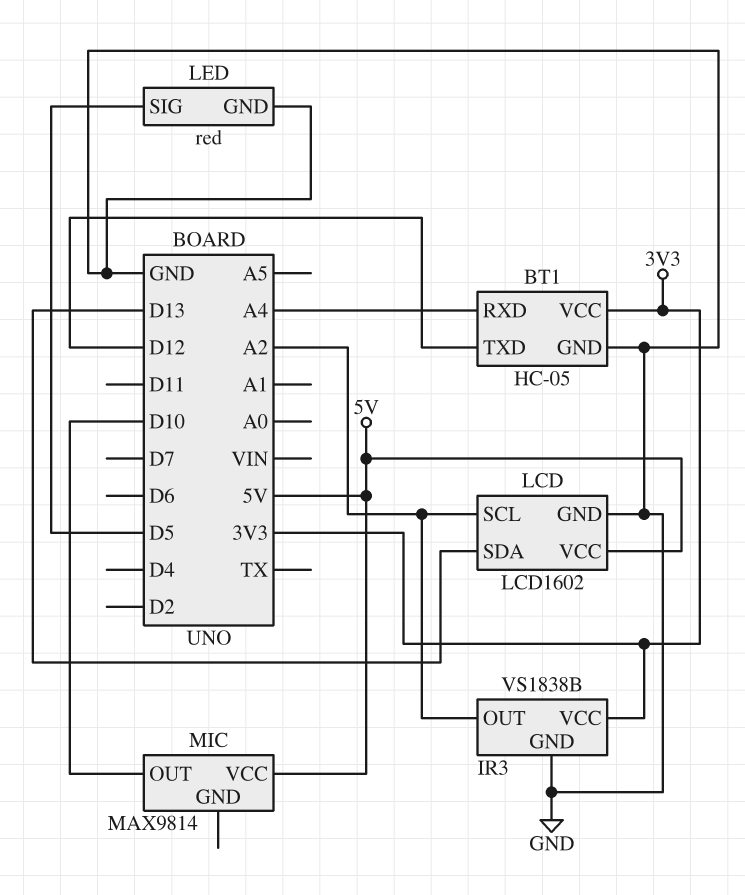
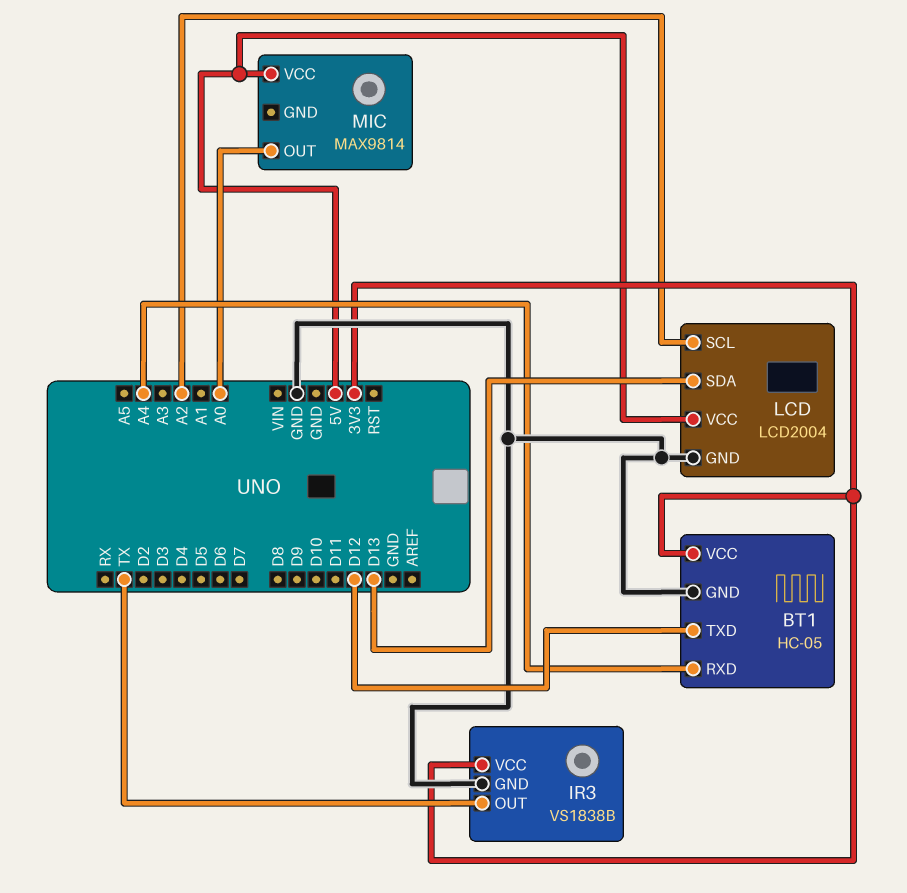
IR3 pin OUT: A2 -> TX
LCD: LCD1602 -> LCD2004
LED: red -> none
LED pin GND: GND -> none
LED pin SIG: D5 -> none
MIC pin OUT: D10 -> A0

